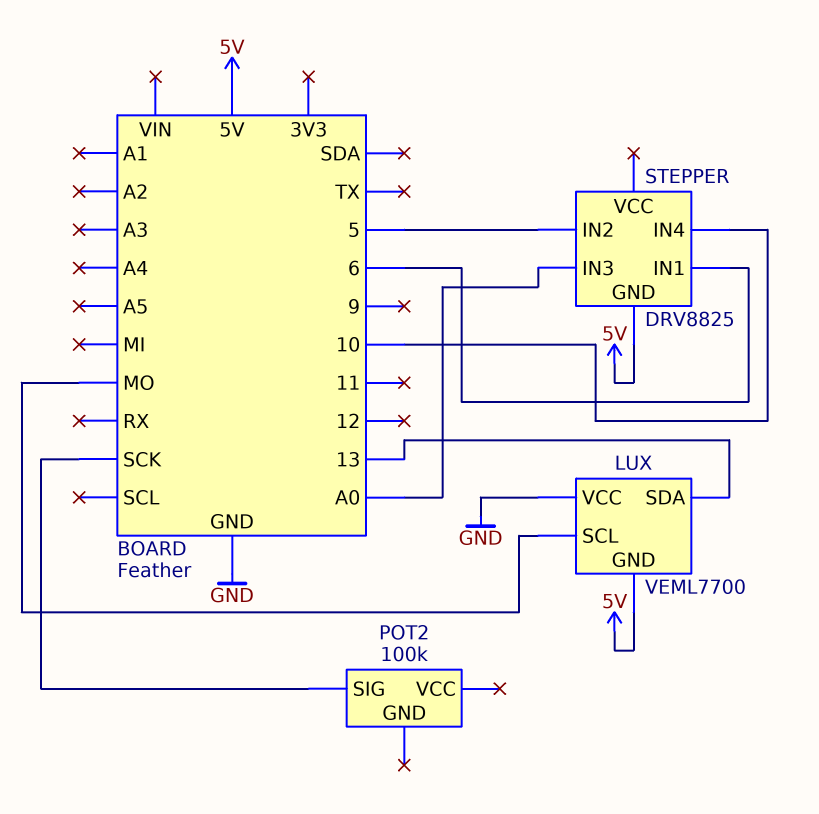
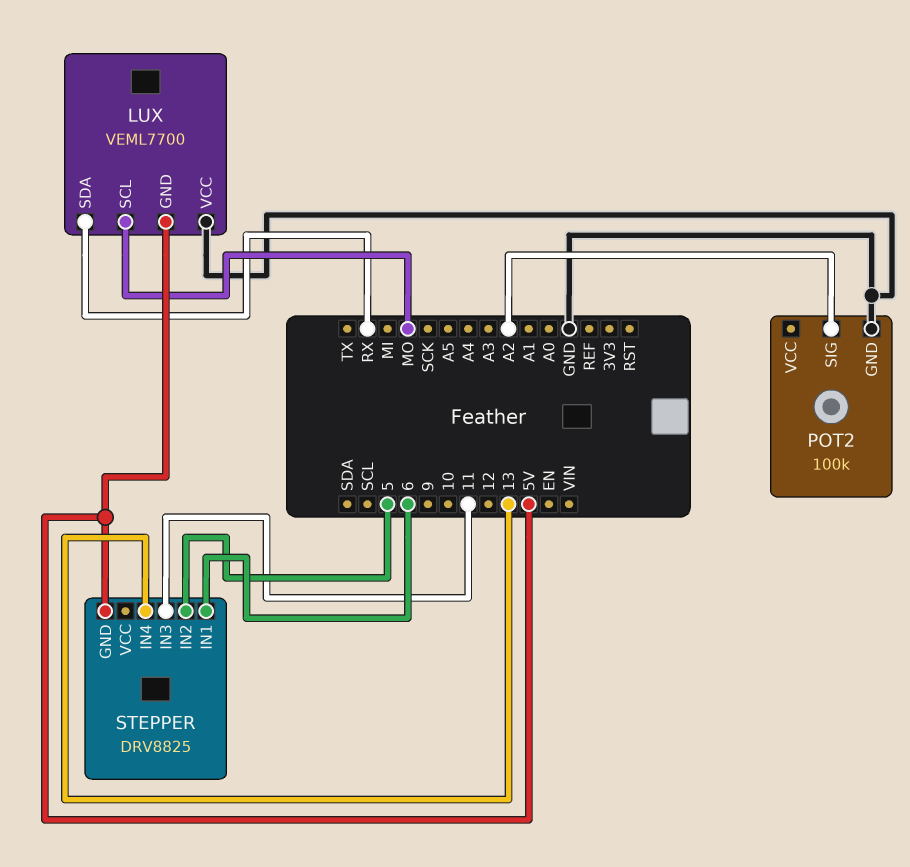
LUX pin SDA: 13 -> RX
POT2 pin GND: none -> GND
POT2 pin SIG: SCK -> A2
STEPPER pin IN3: A0 -> 11
STEPPER pin IN4: 10 -> 13

